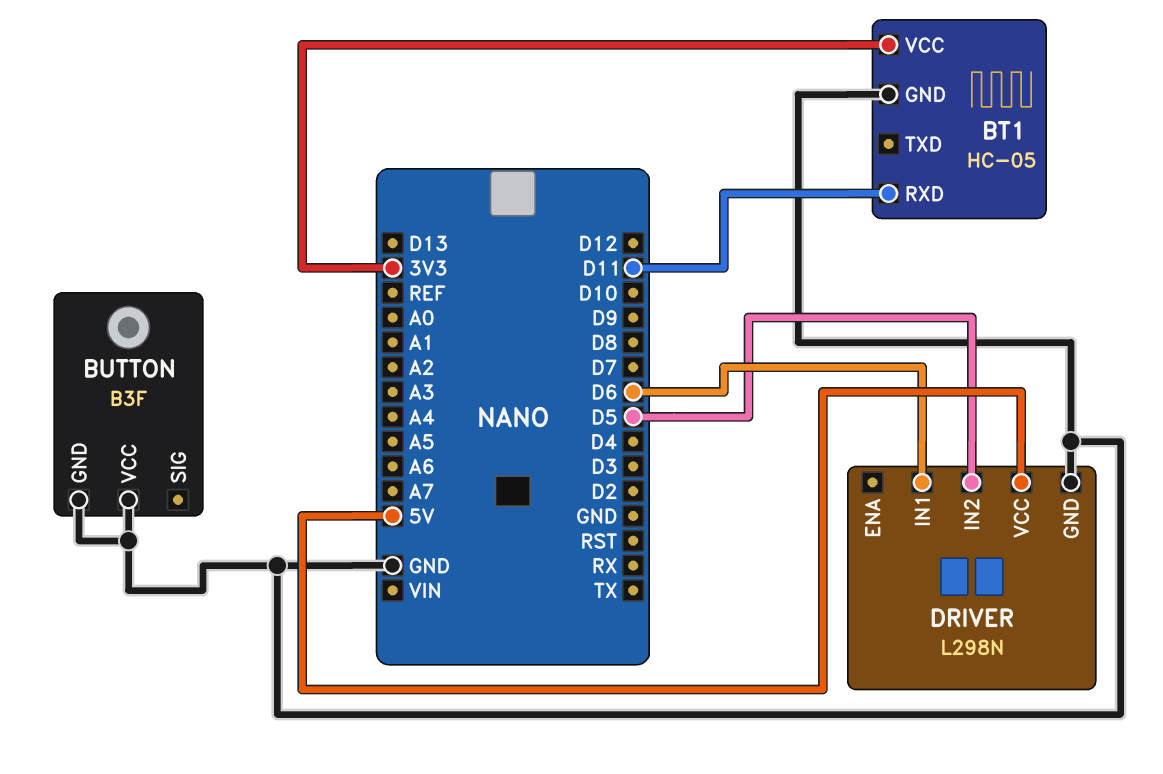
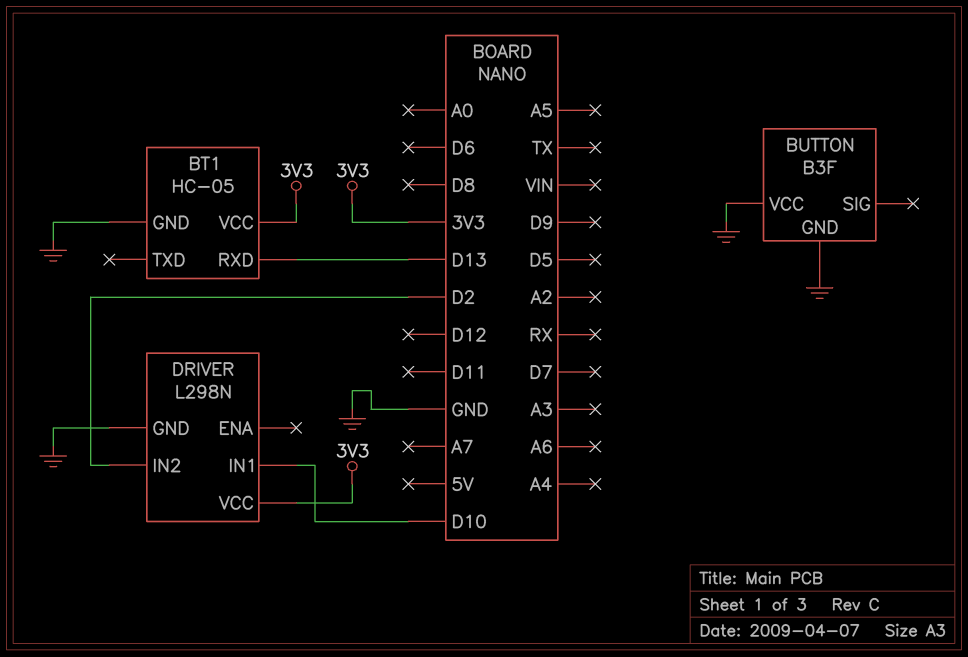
BT1 pin RXD: D11 -> D13
DRIVER pin IN1: D6 -> D10
DRIVER pin IN2: D5 -> D2
DRIVER pin VCC: 5V -> 3V3

